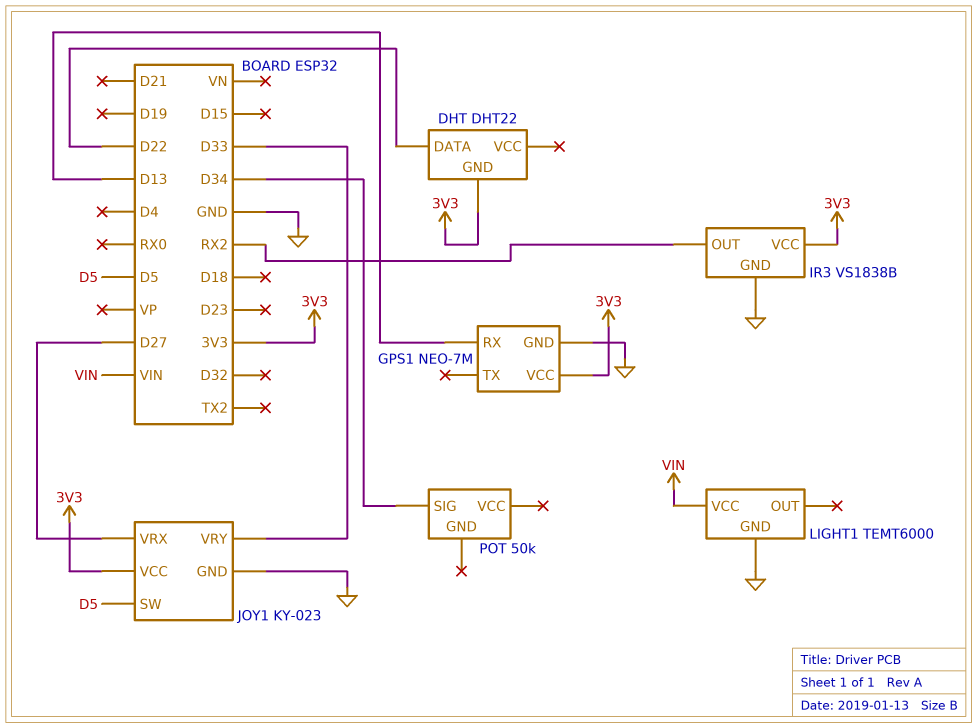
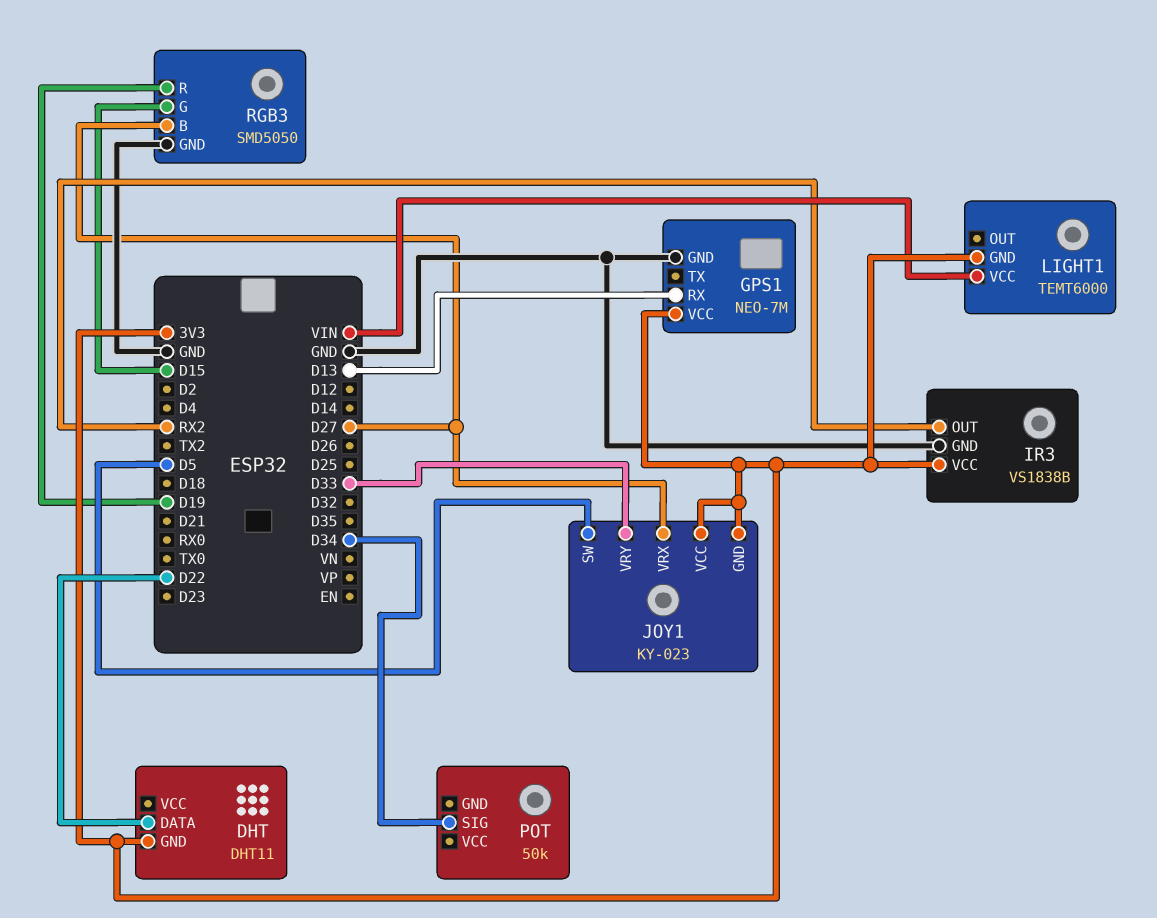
DHT: DHT22 -> DHT11
JOY1 pin GND: GND -> 3V3
LIGHT1 pin GND: GND -> 3V3
RGB3: none -> SMD5050
RGB3 pin B: none -> D27
RGB3 pin G: none -> D15
RGB3 pin GND: none -> GND
RGB3 pin R: none -> D19

